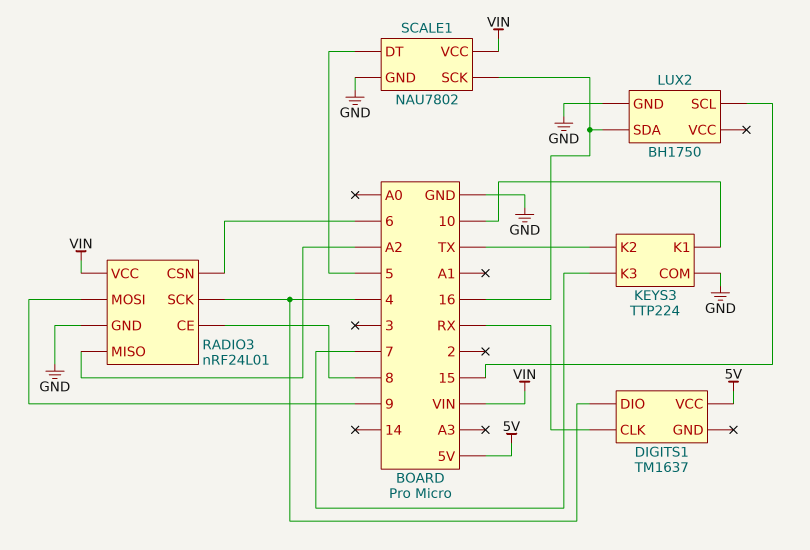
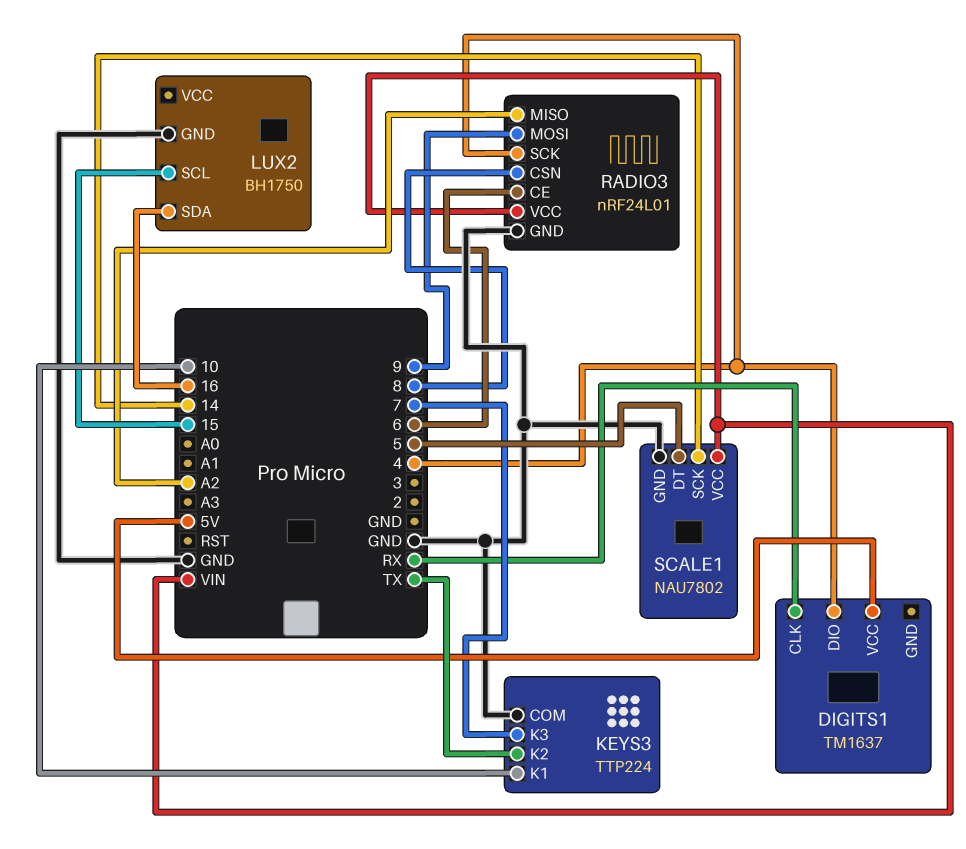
RADIO3 pin CE: 8 -> 6
RADIO3 pin CSN: 6 -> 8
SCALE1 pin SCK: 16 -> 14

